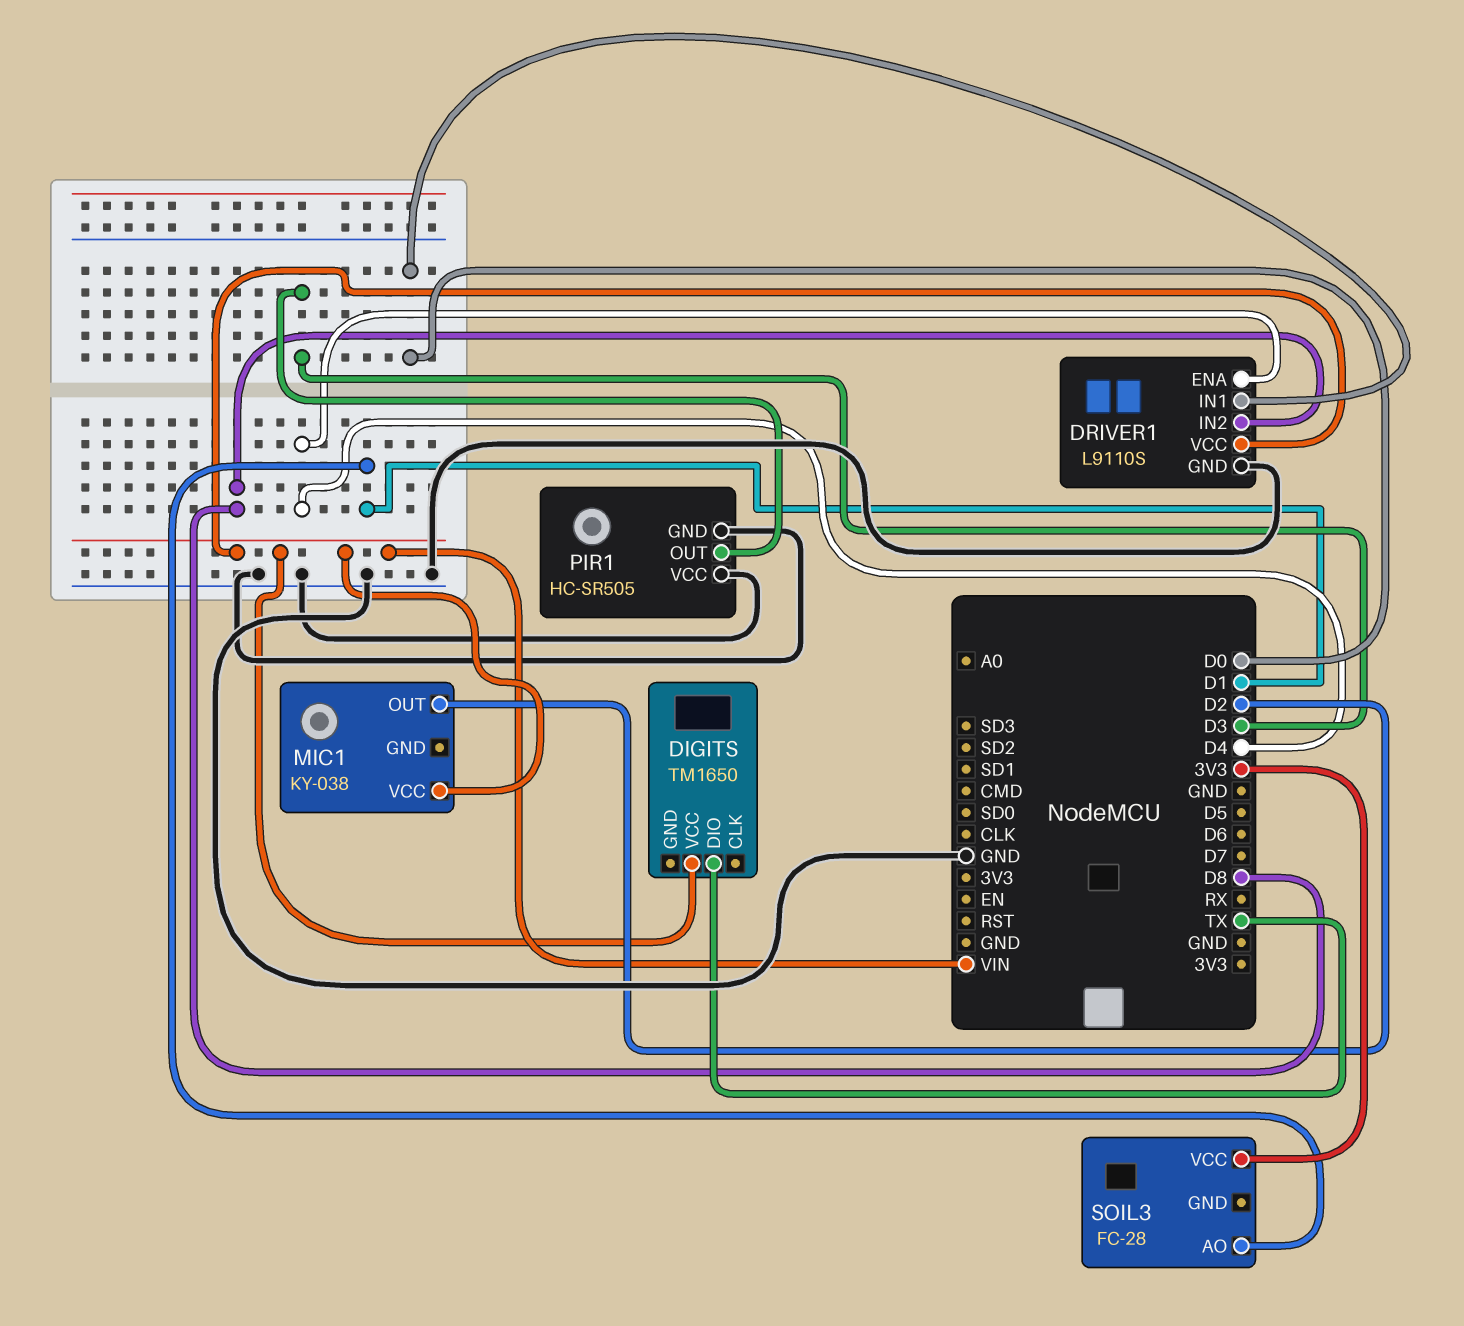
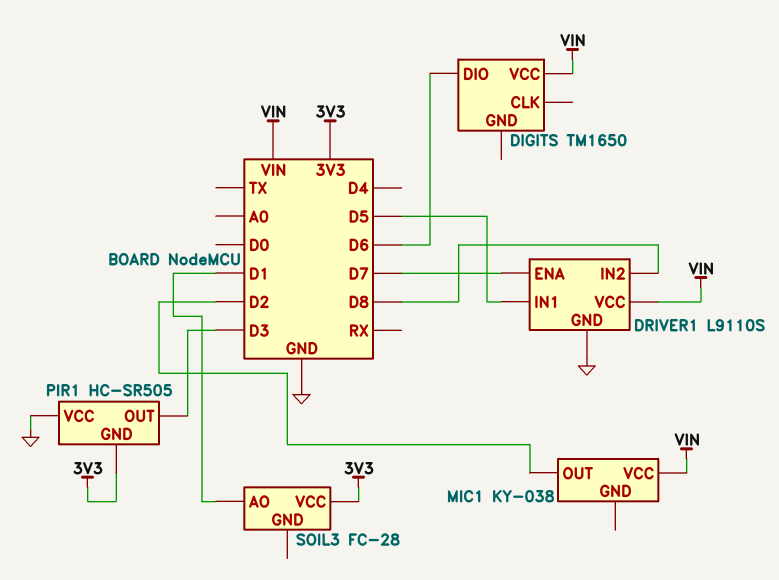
DIGITS pin DIO: TX -> D6
DRIVER1 pin ENA: D4 -> D7
DRIVER1 pin IN1: D0 -> D5
PIR1 pin GND: GND -> 3V3

